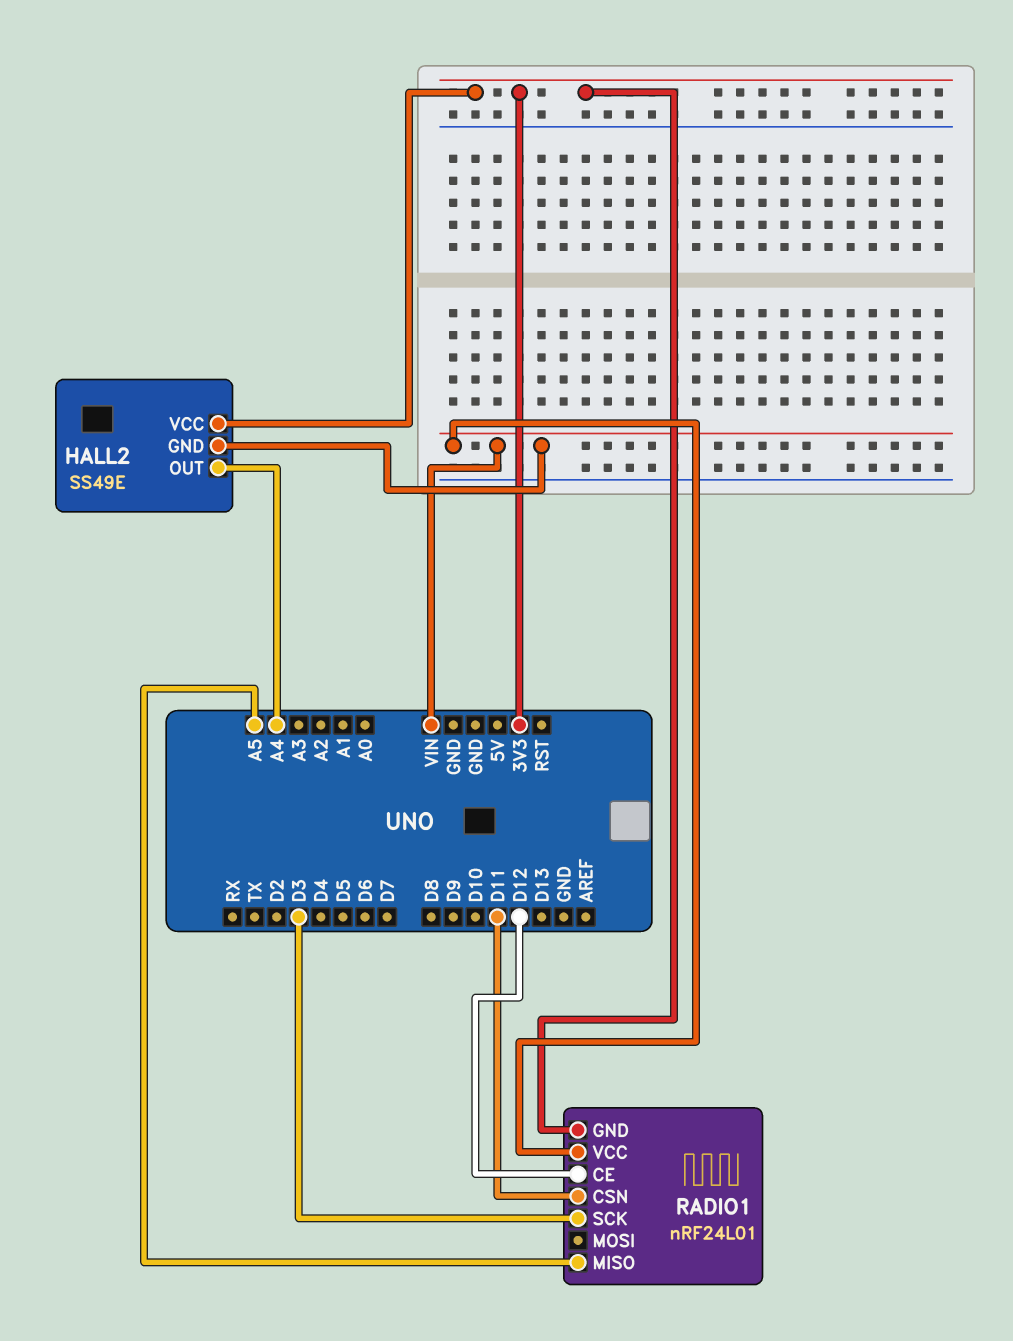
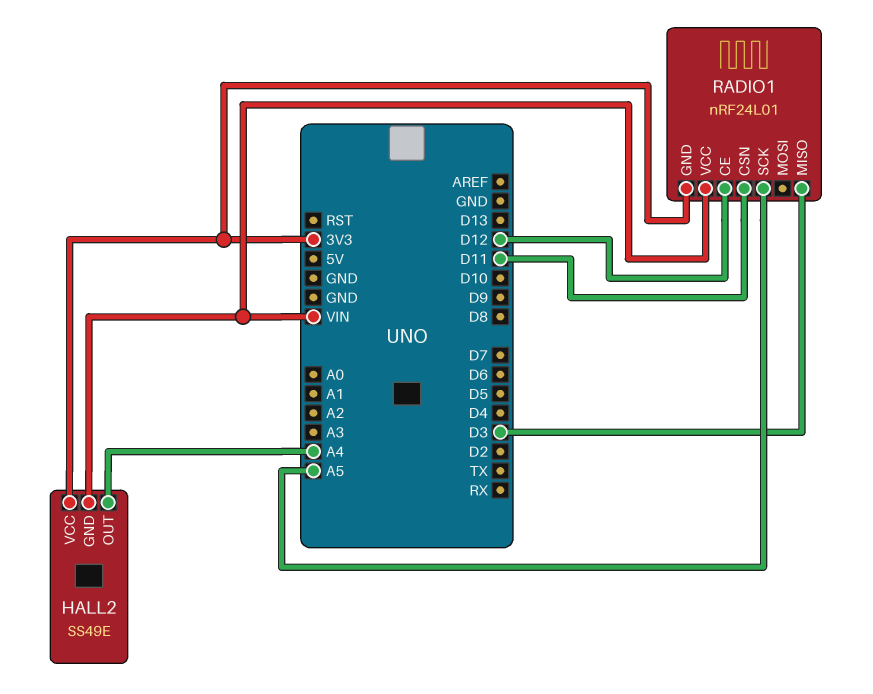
RADIO1 pin MISO: A5 -> D3
RADIO1 pin SCK: D3 -> A5

